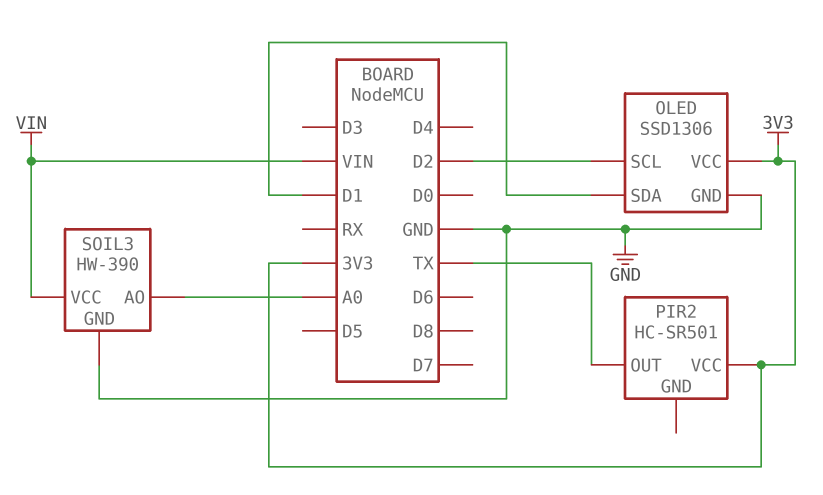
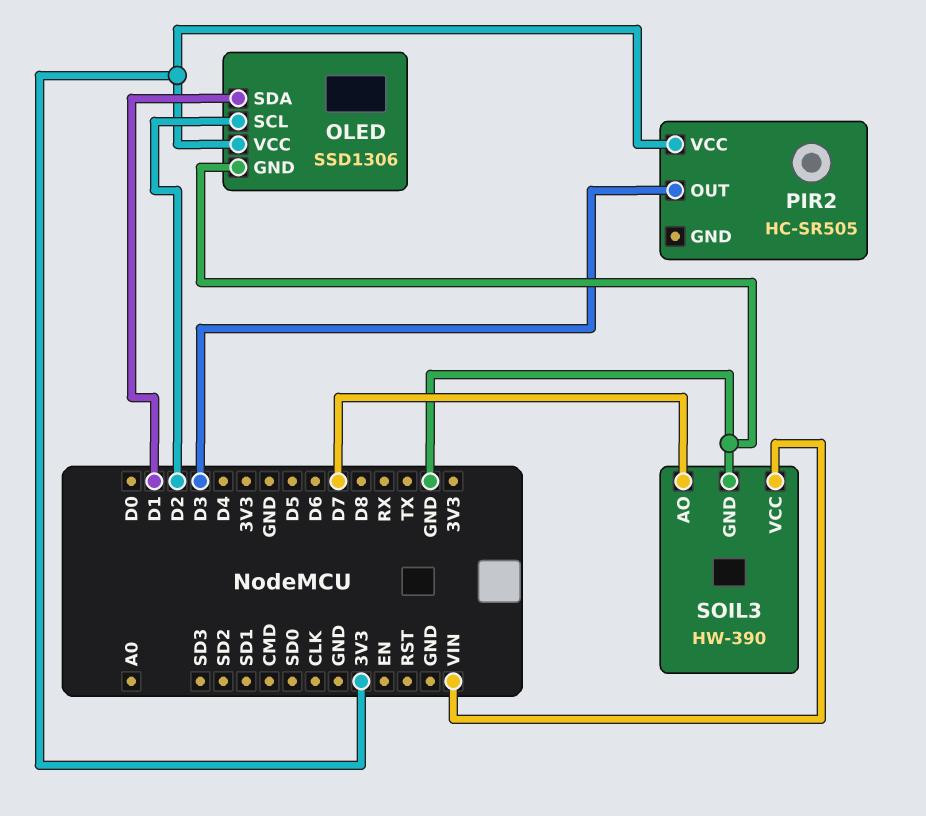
PIR2: HC-SR501 -> HC-SR505
PIR2 pin OUT: TX -> D3
SOIL3 pin AO: A0 -> D7

